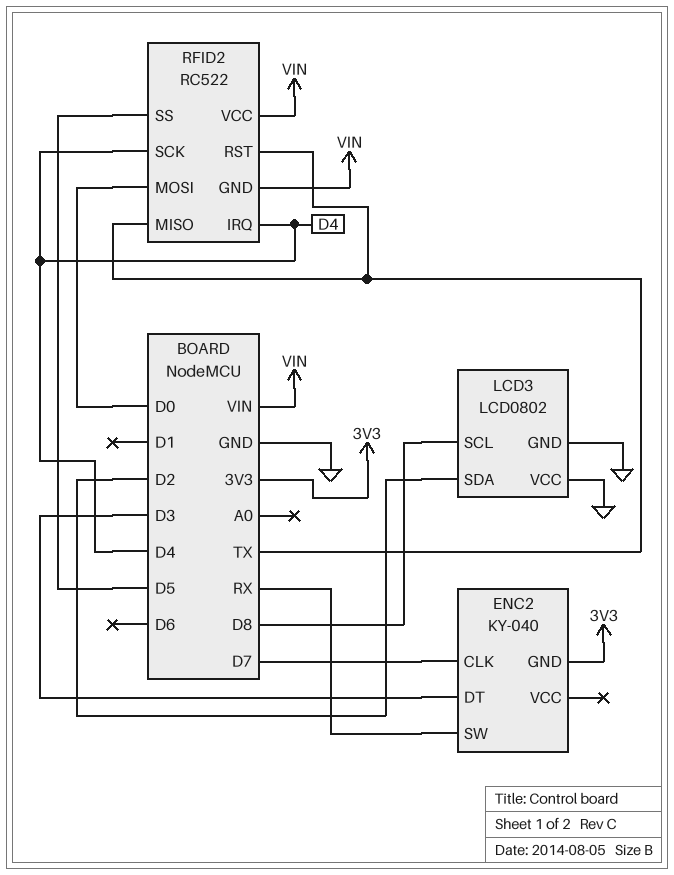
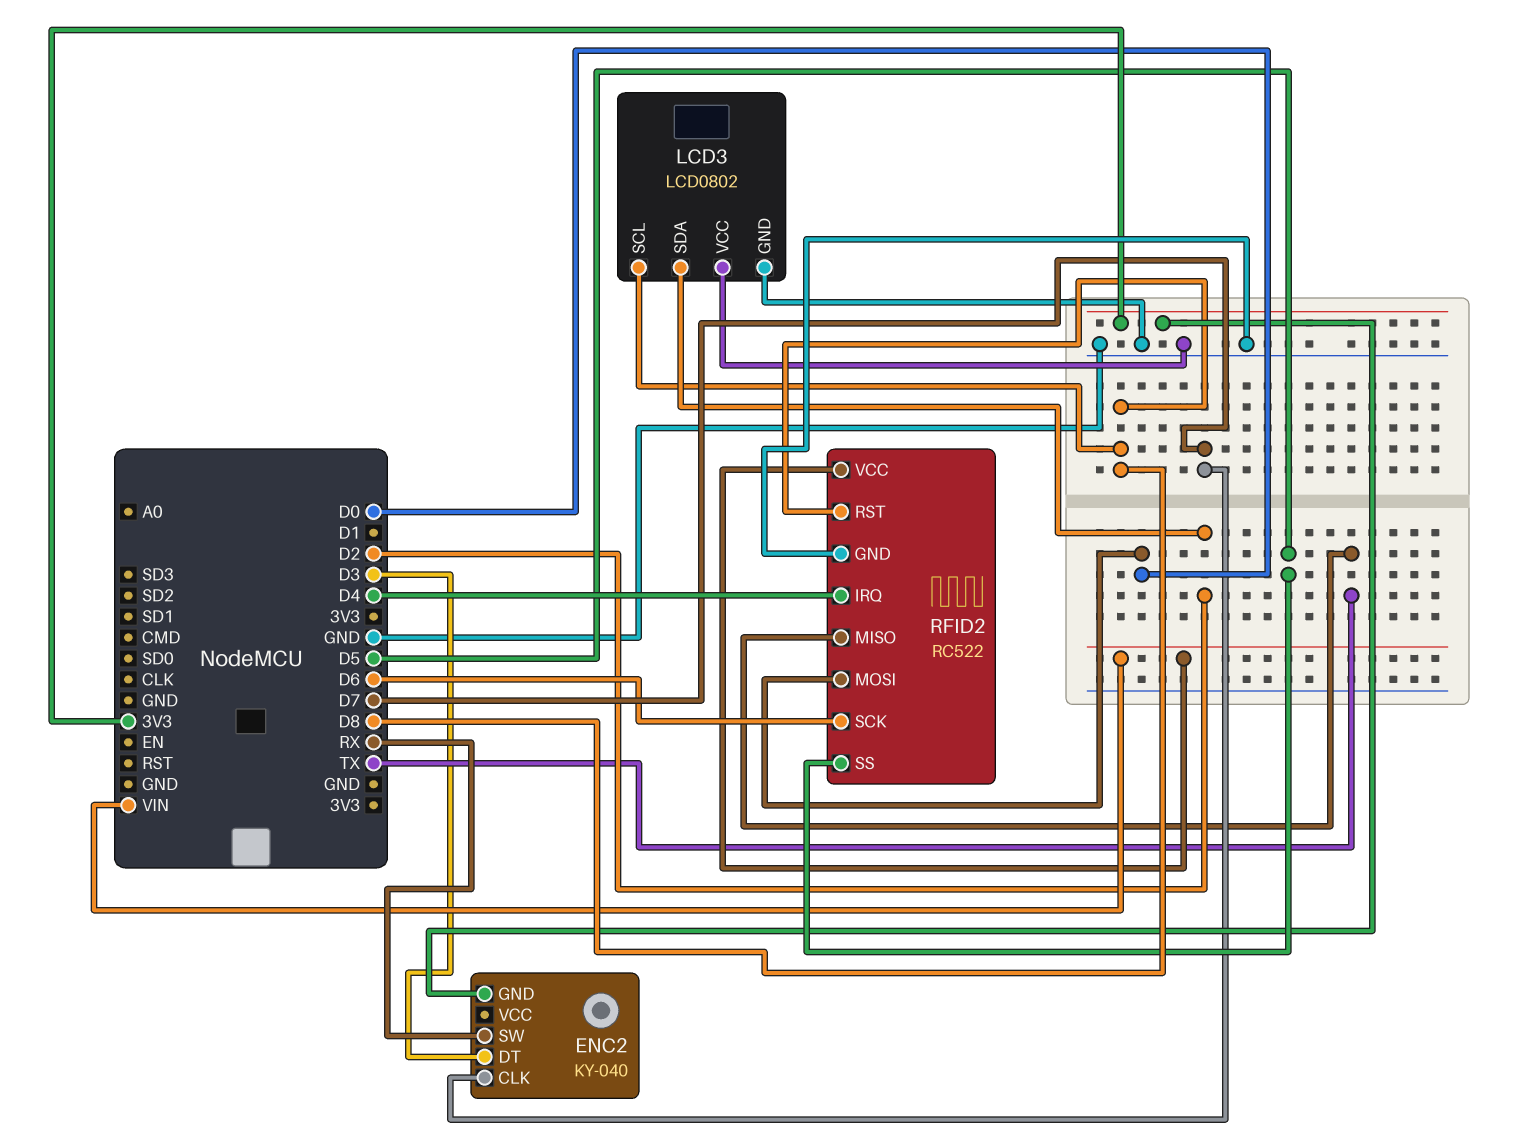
RFID2 pin GND: VIN -> GND
RFID2 pin RST: TX -> D8
RFID2 pin SCK: D4 -> D6

